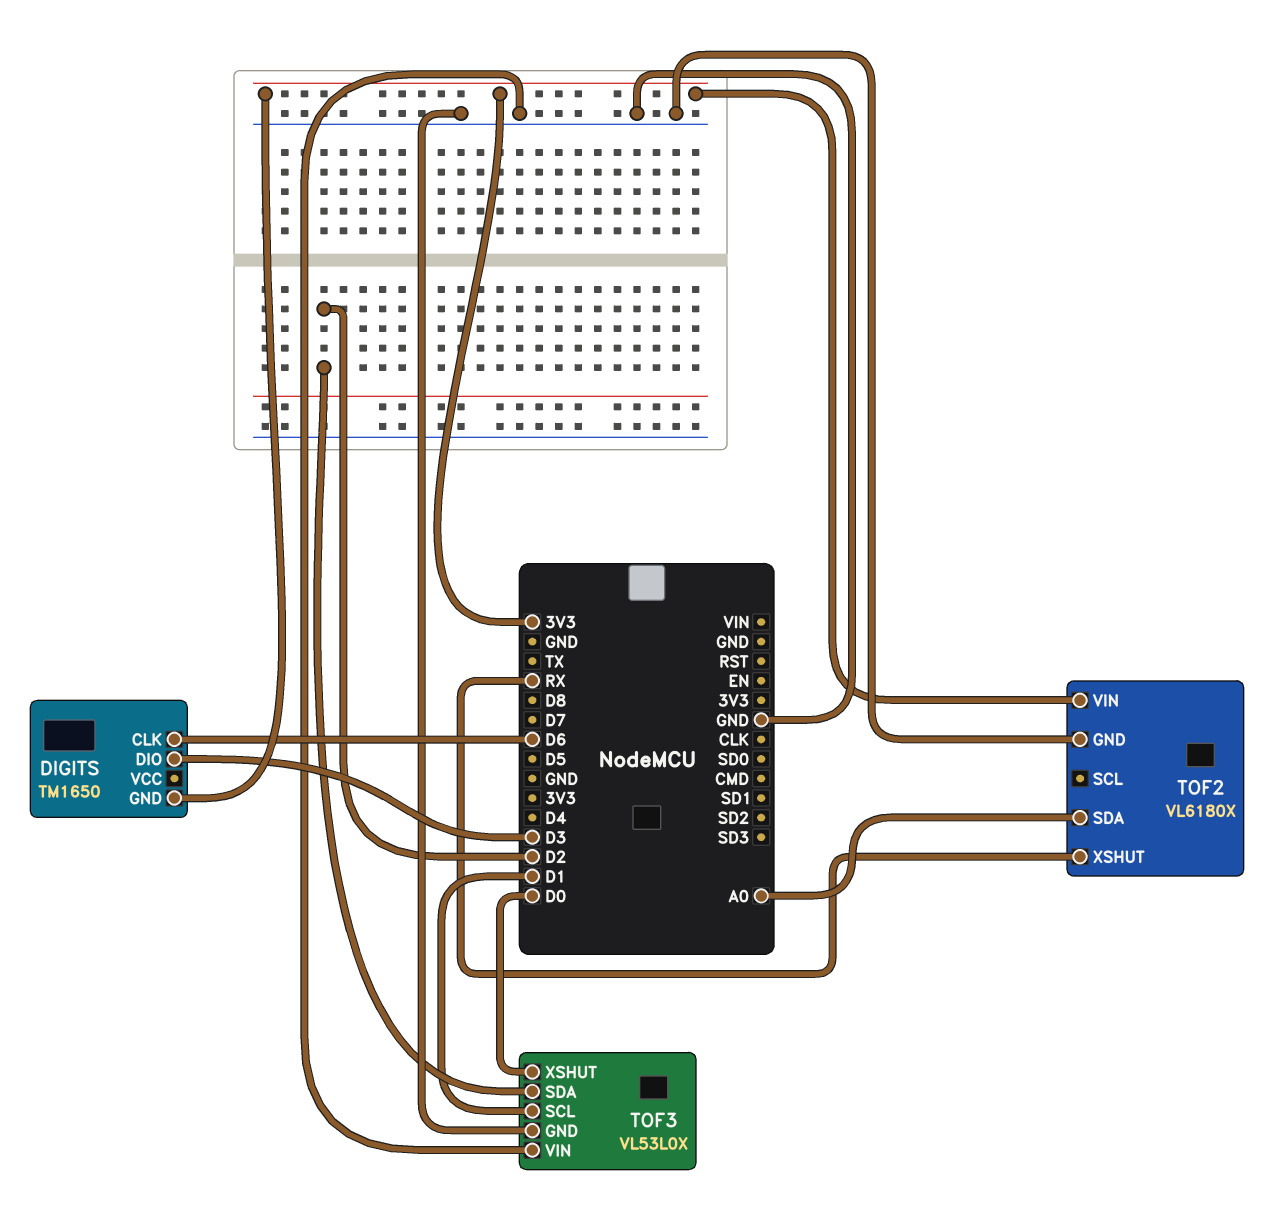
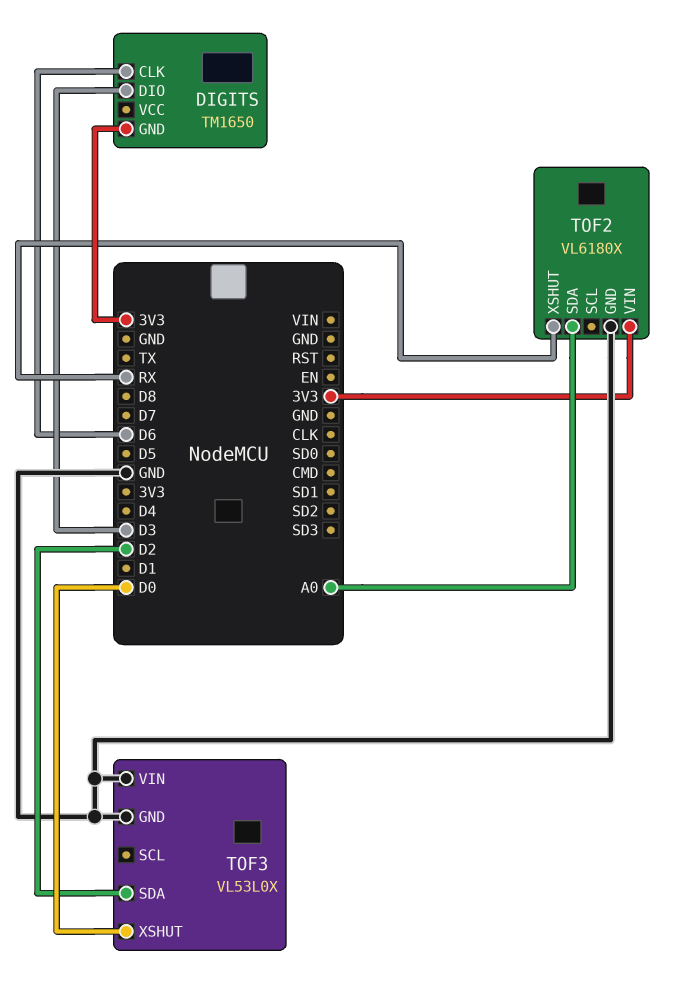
TOF3 pin SCL: D1 -> none

